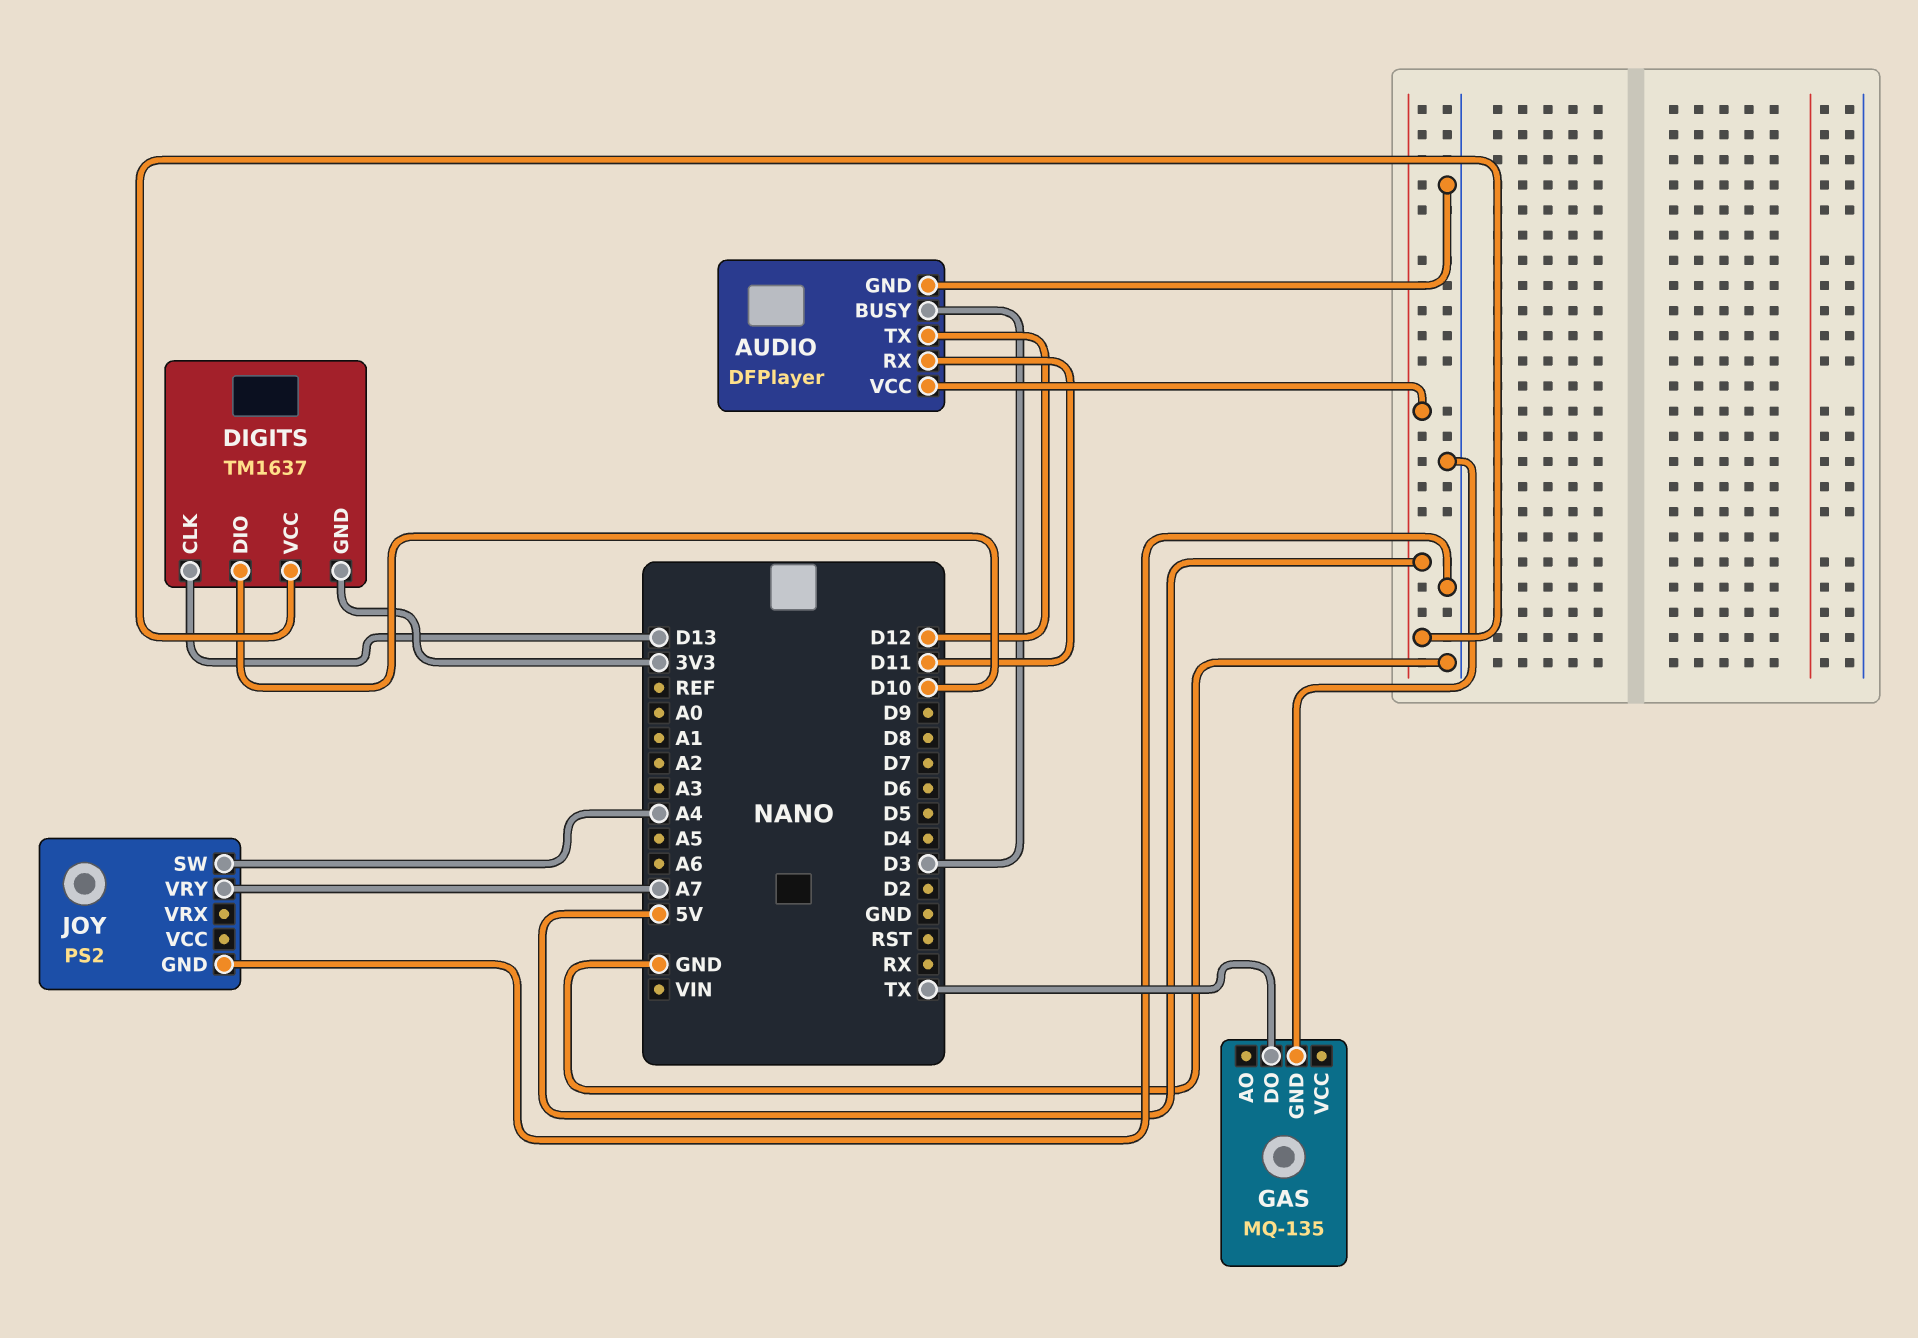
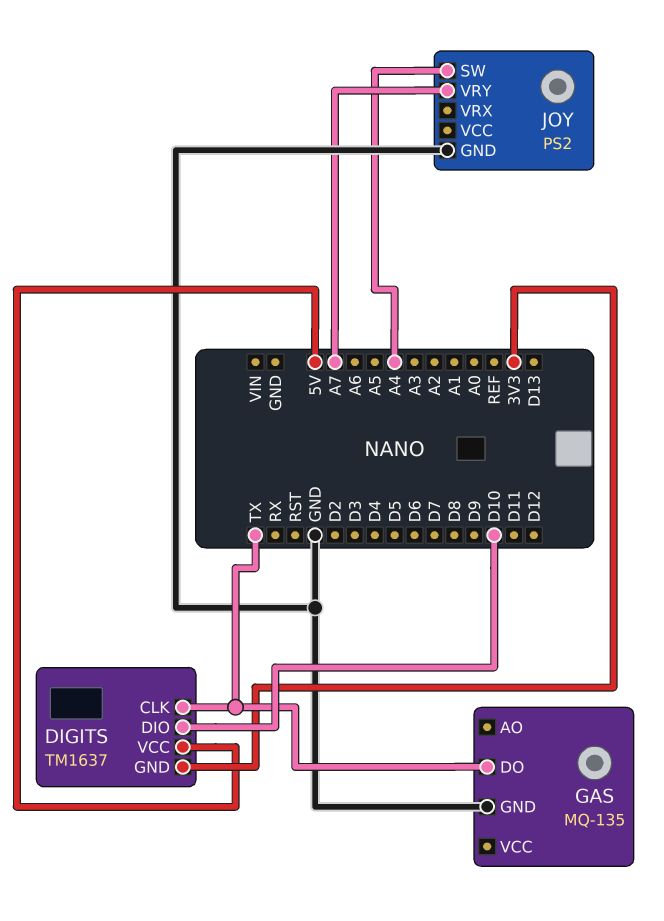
AUDIO: DFPlayer -> none
AUDIO pin BUSY: D3 -> none
AUDIO pin GND: GND -> none
AUDIO pin RX: D11 -> none
AUDIO pin TX: D12 -> none
AUDIO pin VCC: 5V -> none
DIGITS pin CLK: D13 -> TX

